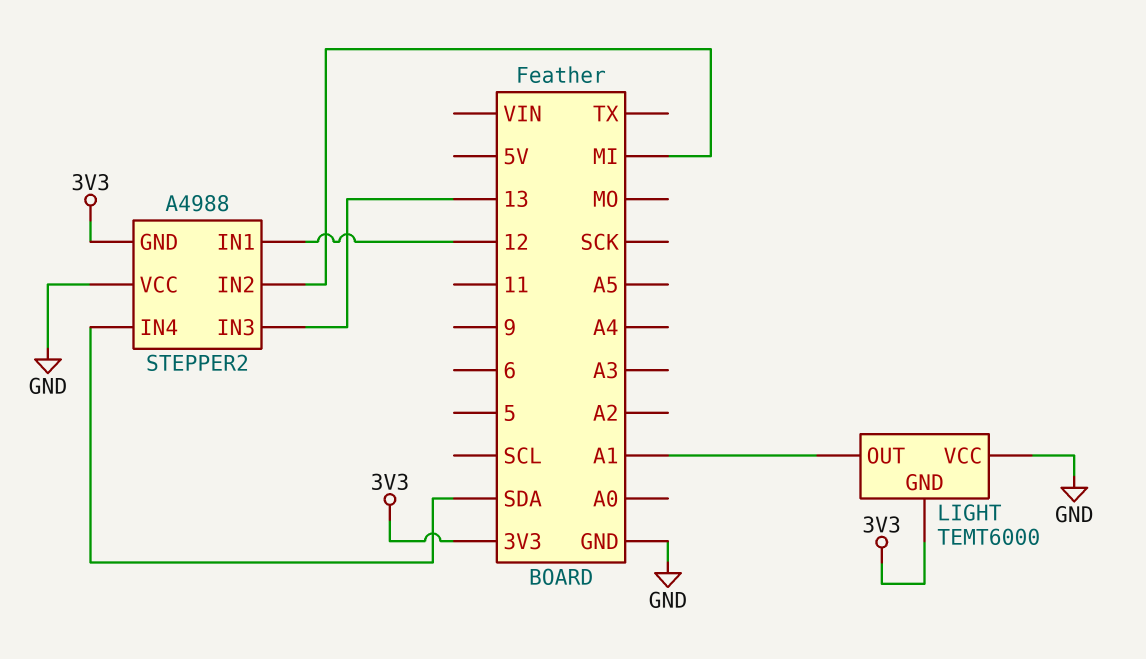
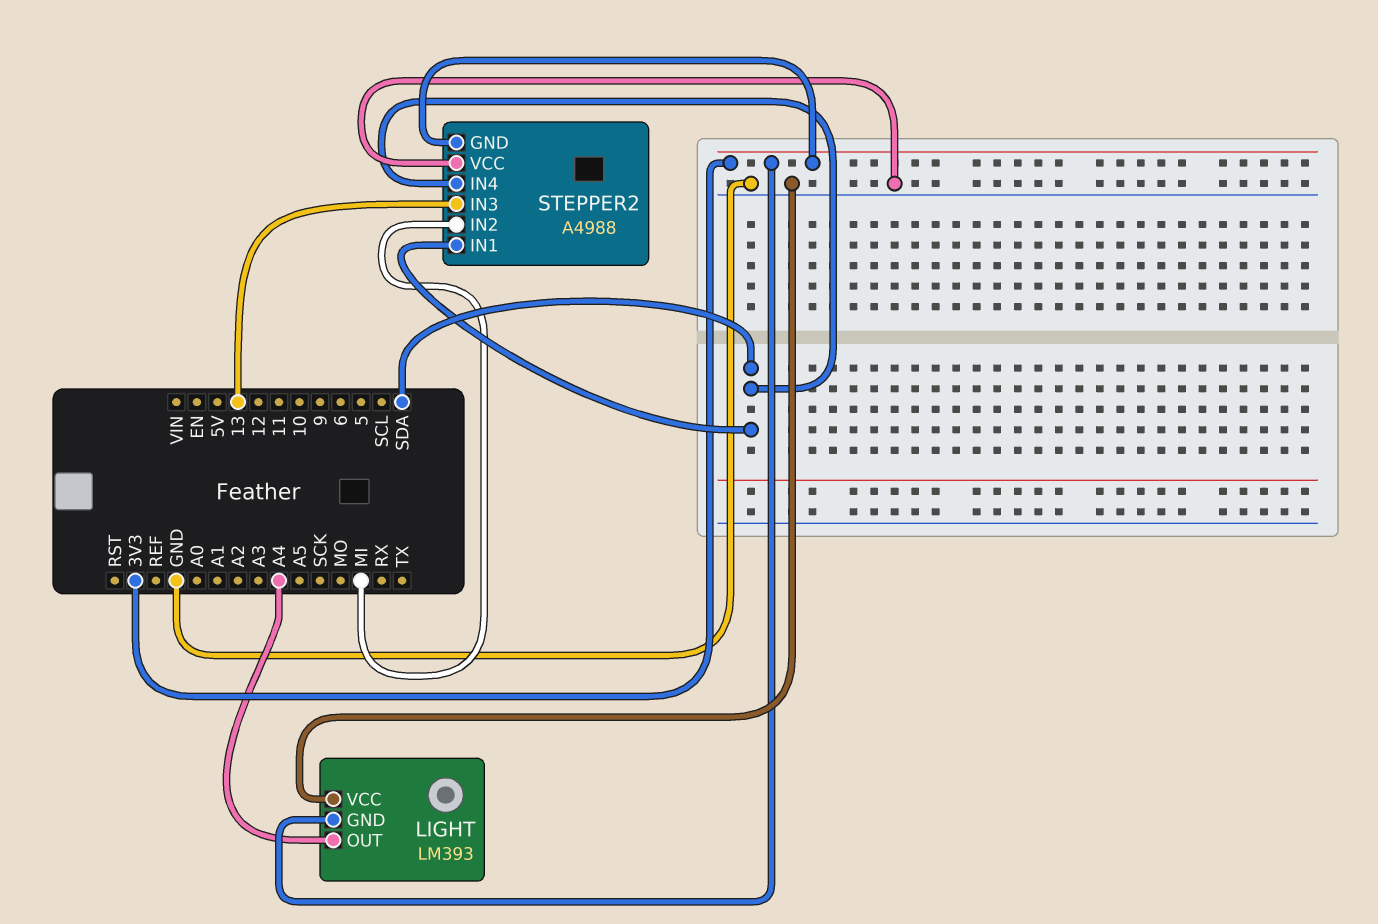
LIGHT: TEMT6000 -> LM393
LIGHT pin OUT: A1 -> A4
STEPPER2 pin IN1: 12 -> SDA

